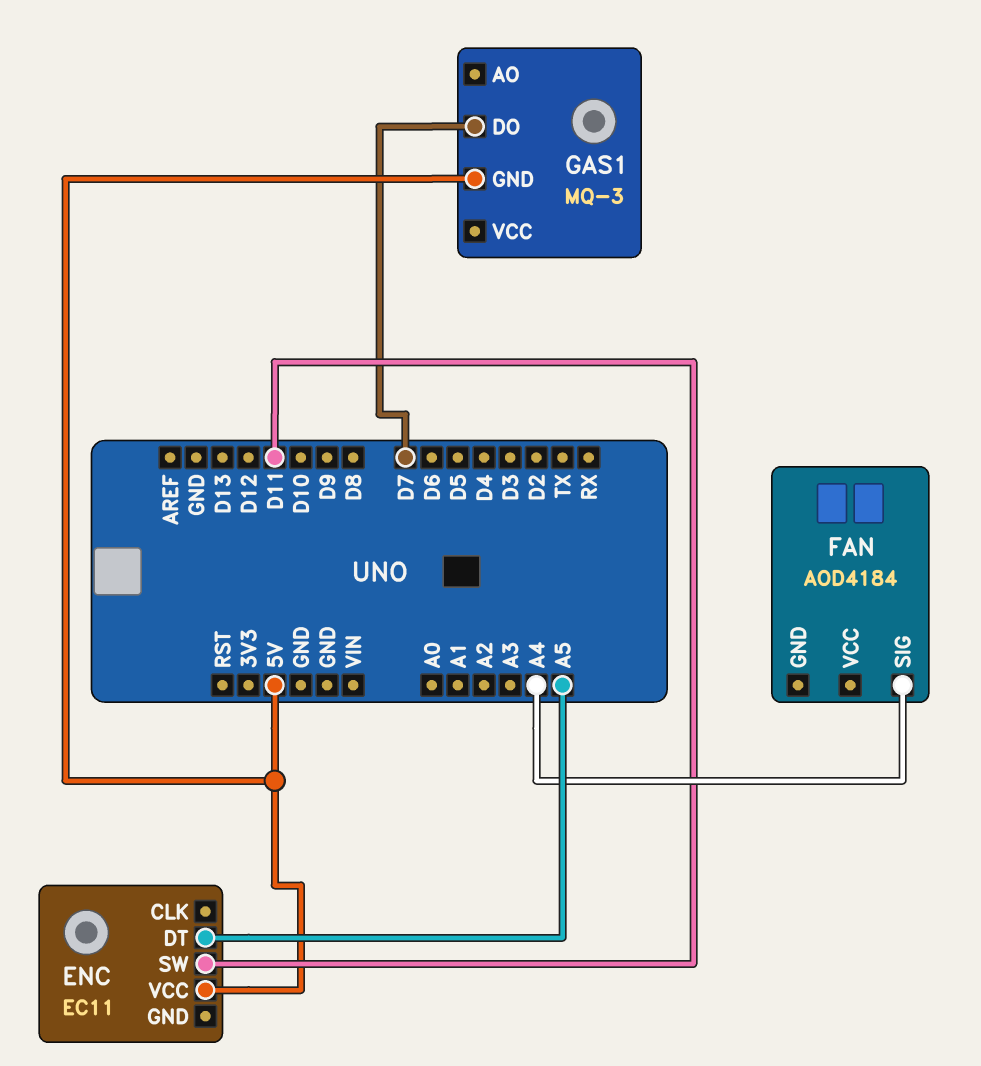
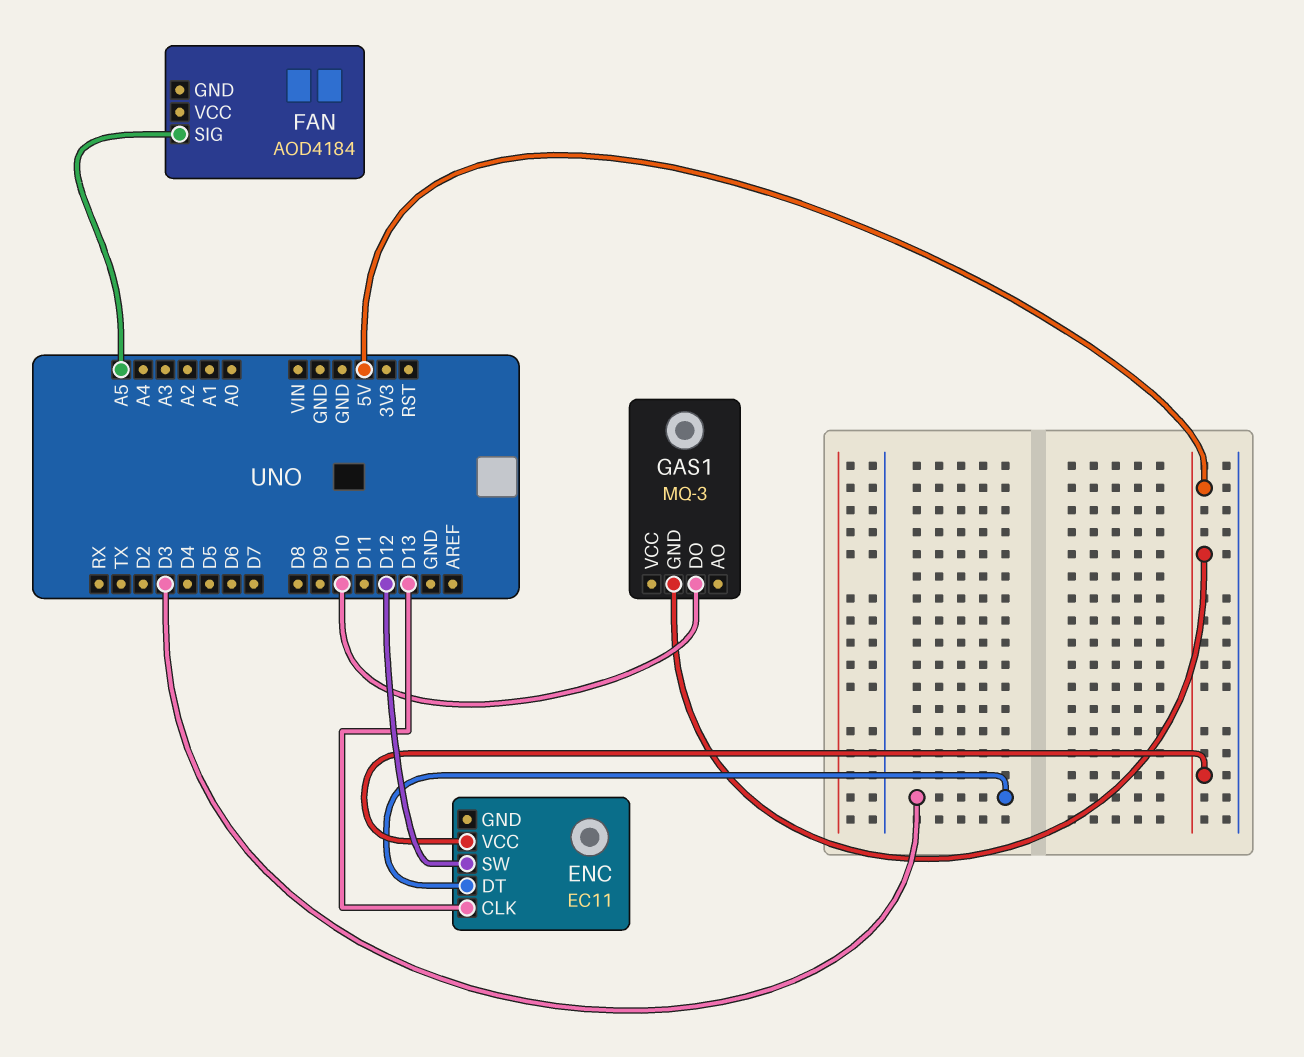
ENC pin CLK: none -> D13
ENC pin DT: A5 -> D3
ENC pin SW: D11 -> D12
FAN pin SIG: A4 -> A5
GAS1 pin DO: D7 -> D10

